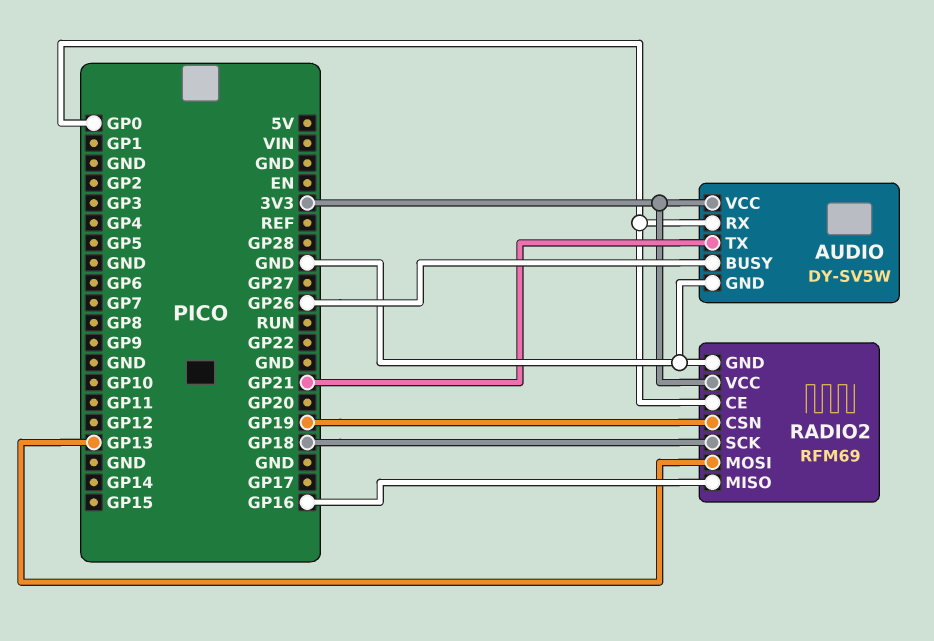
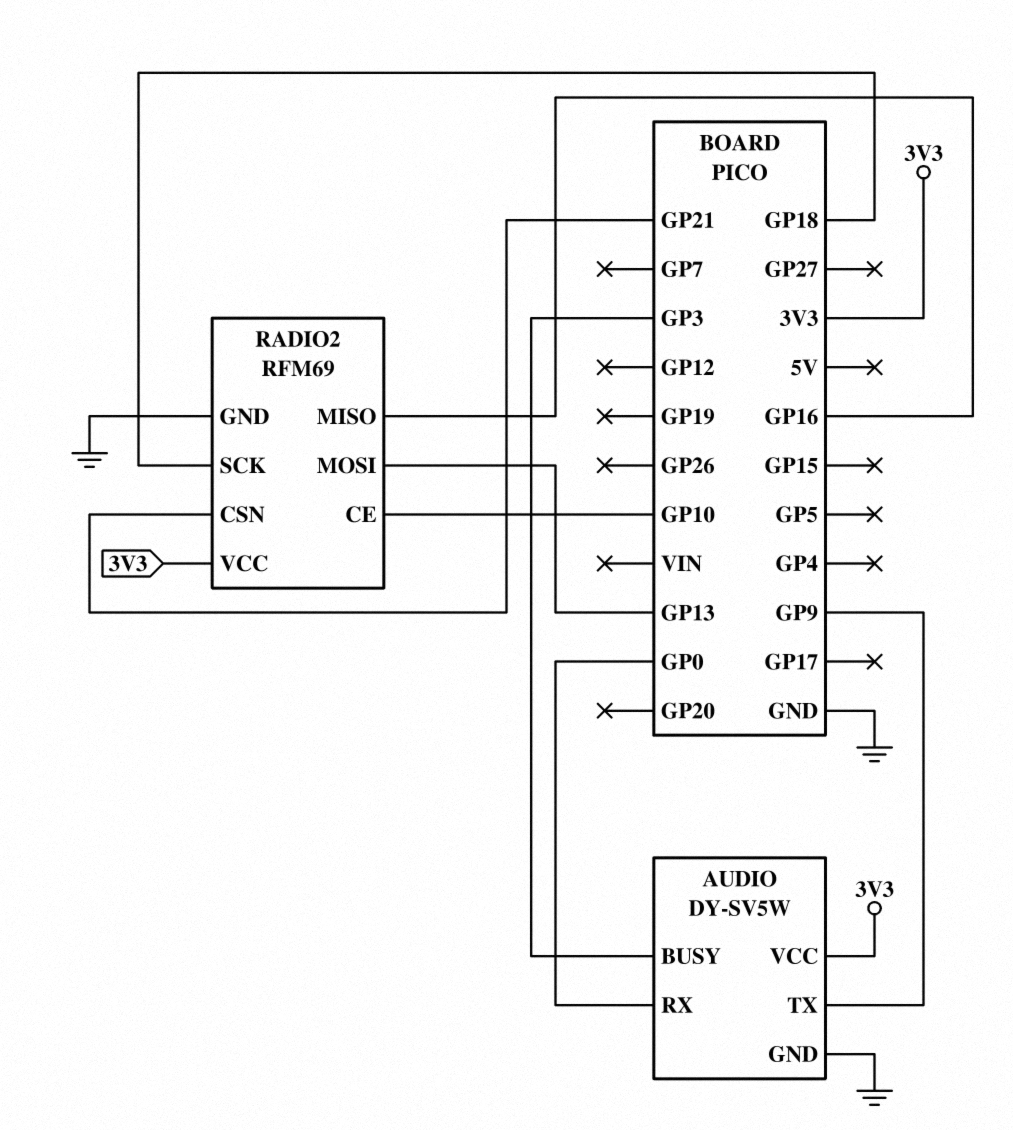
AUDIO pin BUSY: GP26 -> GP3
AUDIO pin TX: GP21 -> GP9
RADIO2 pin CE: GP0 -> GP10
RADIO2 pin CSN: GP19 -> GP21

